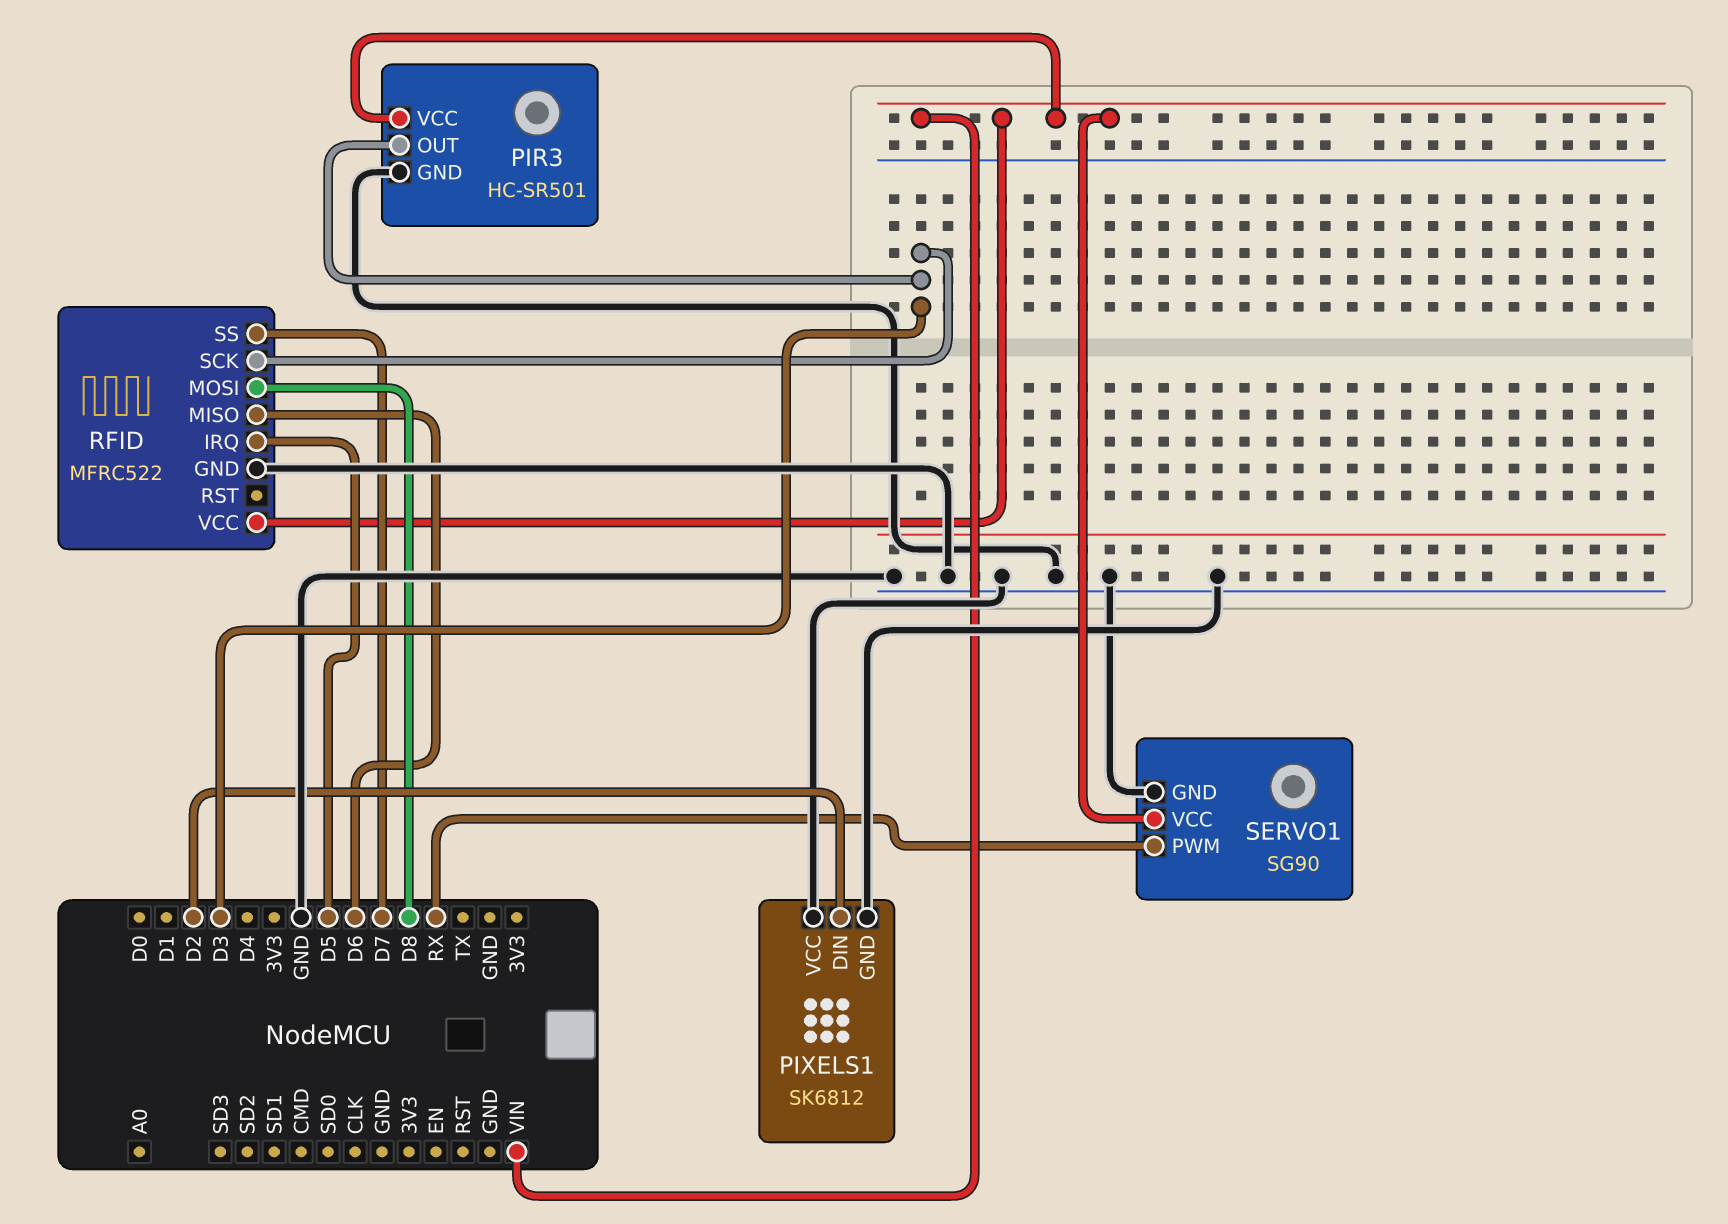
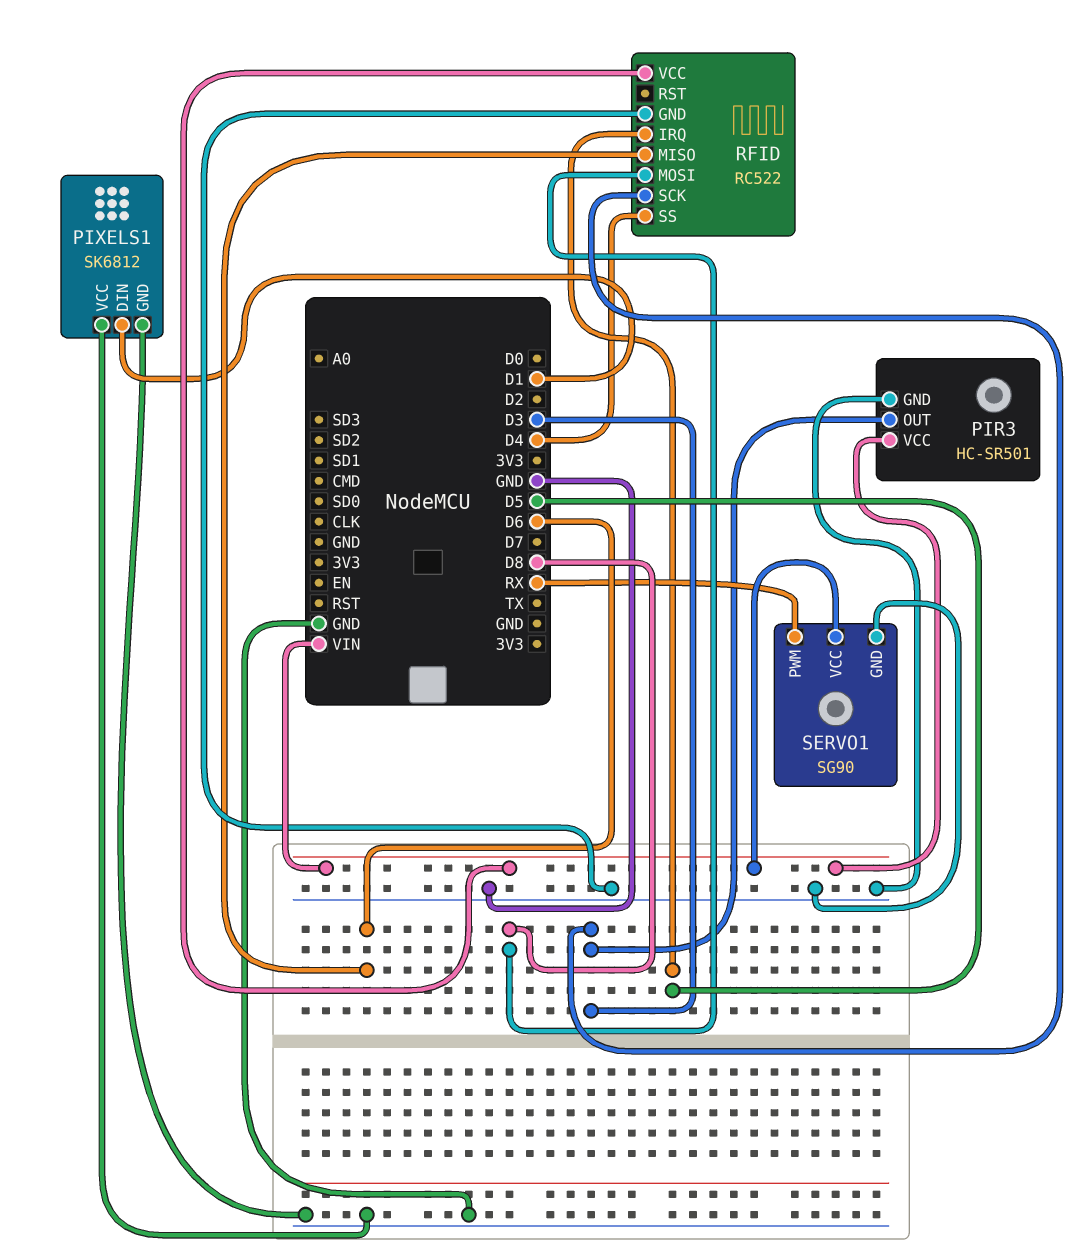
PIXELS1 pin DIN: D2 -> D1
RFID: MFRC522 -> RC522
RFID pin SS: D7 -> D4

